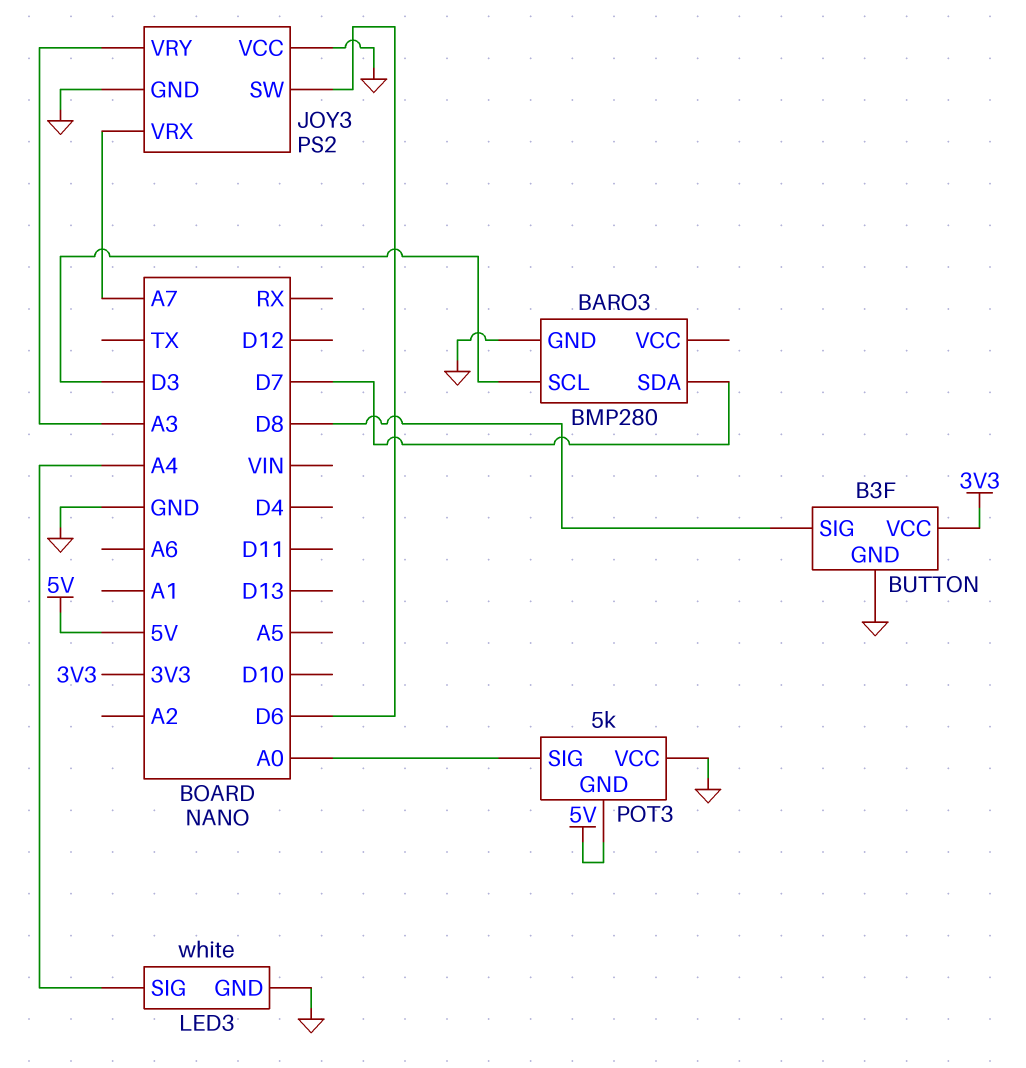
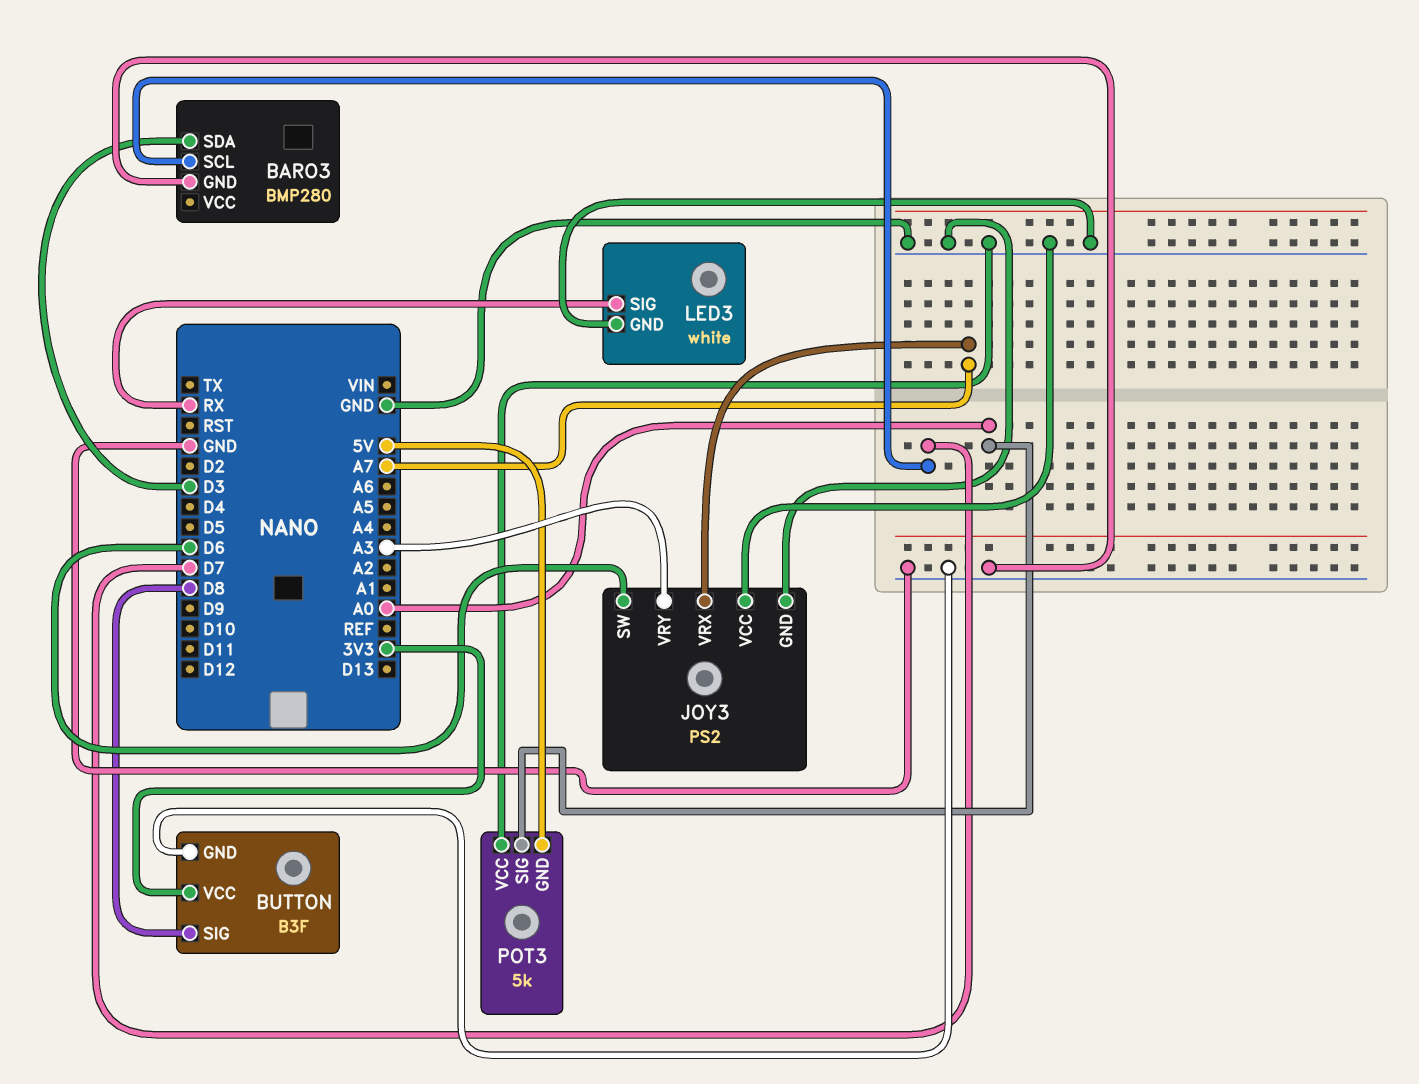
BARO3 pin SCL: D3 -> D7
BARO3 pin SDA: D7 -> D3
LED3 pin SIG: A4 -> RX

